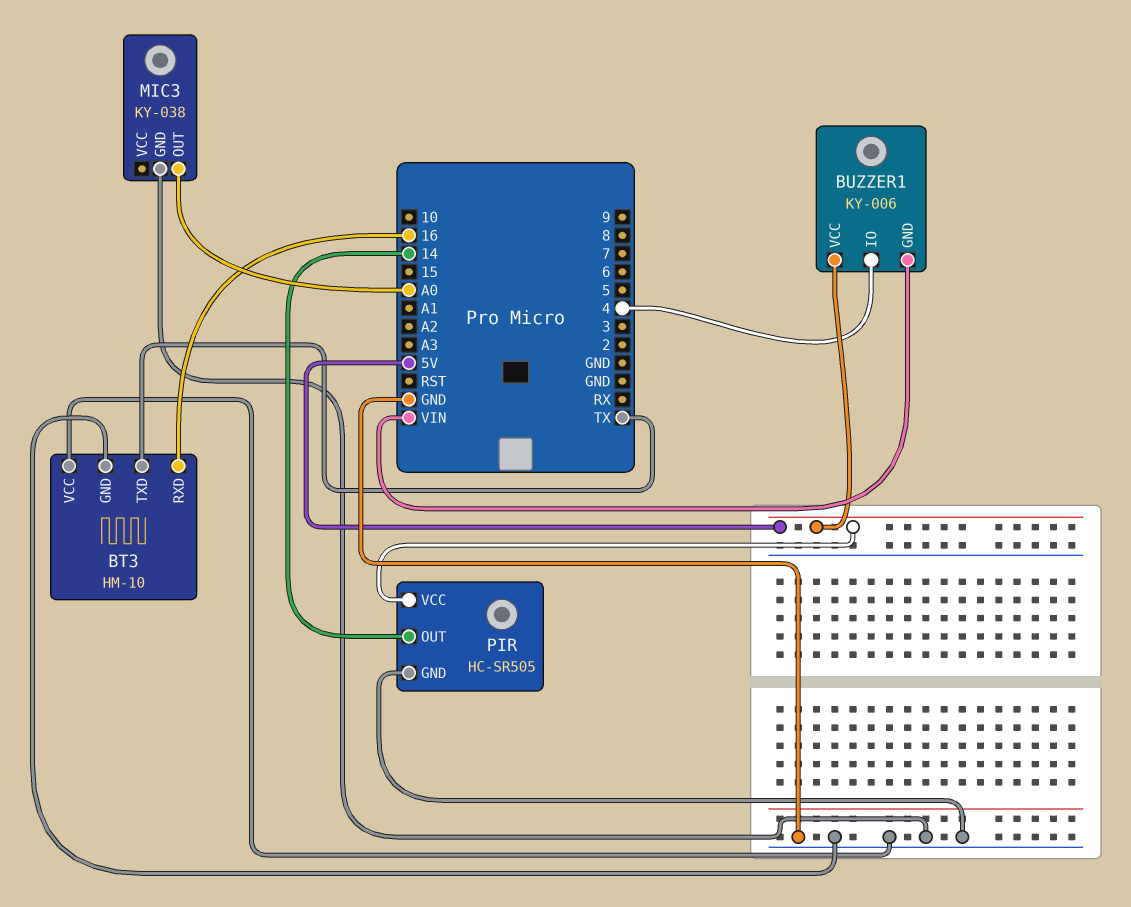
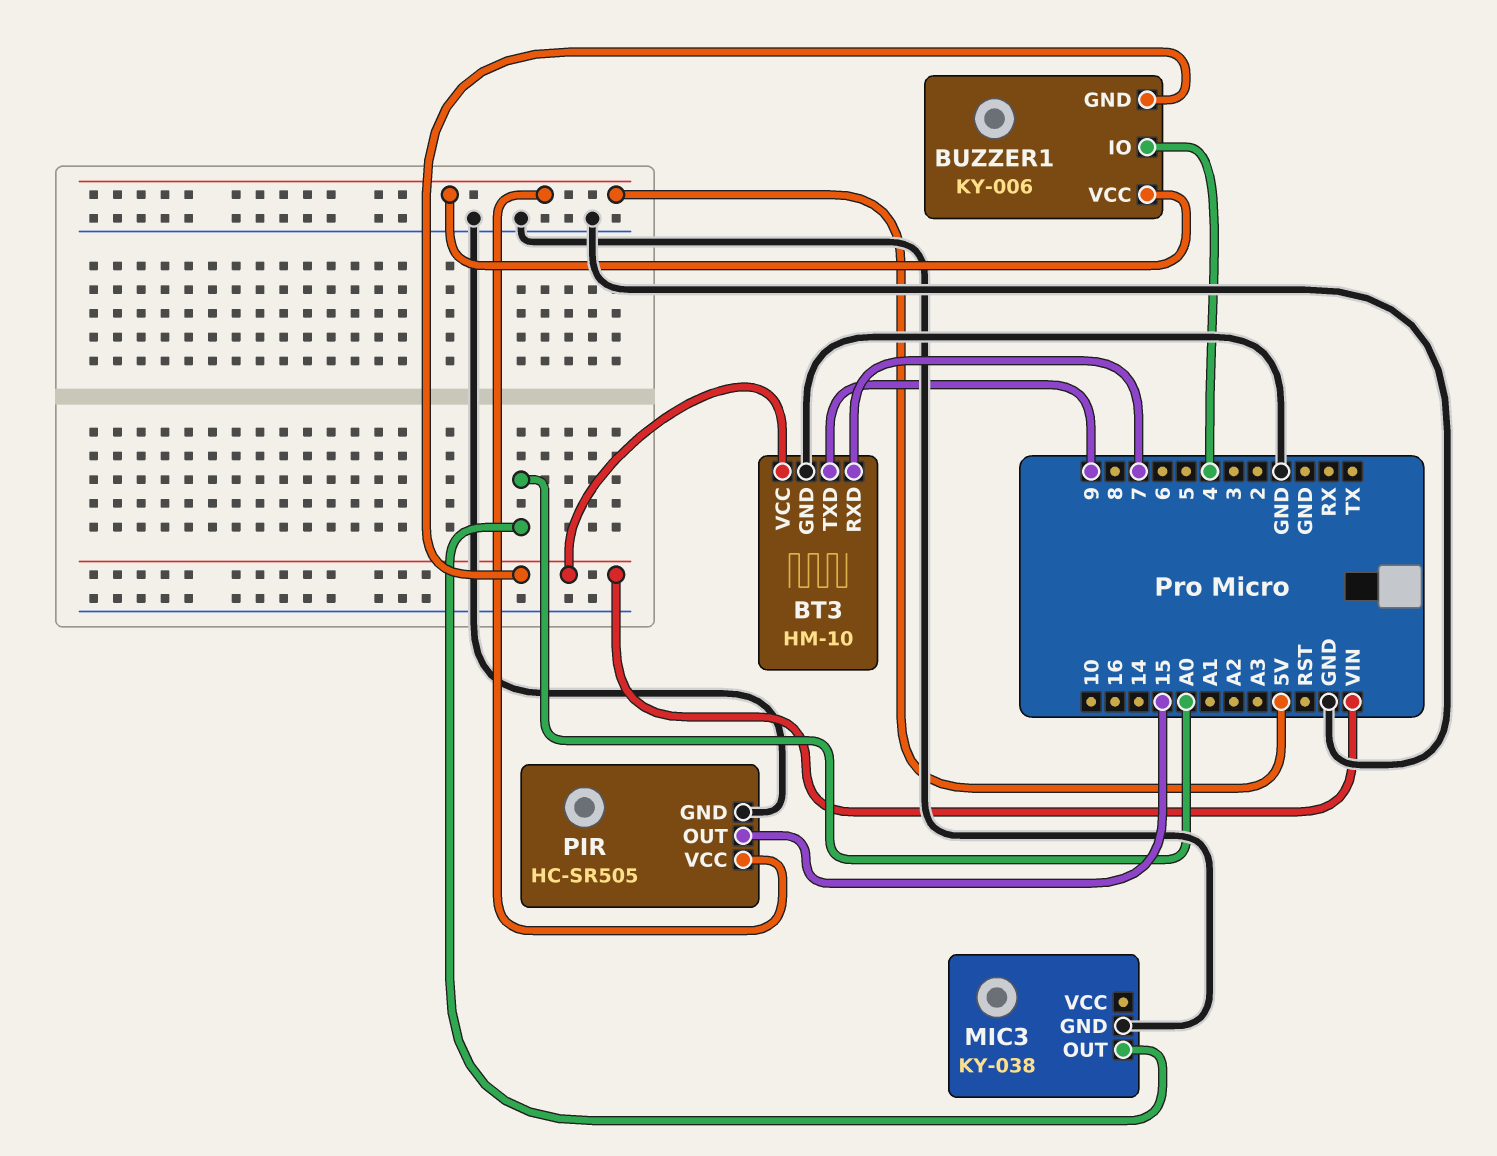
BT3 pin RXD: 16 -> 7
BT3 pin TXD: TX -> 9
BT3 pin VCC: GND -> VIN
PIR pin OUT: 14 -> 15

